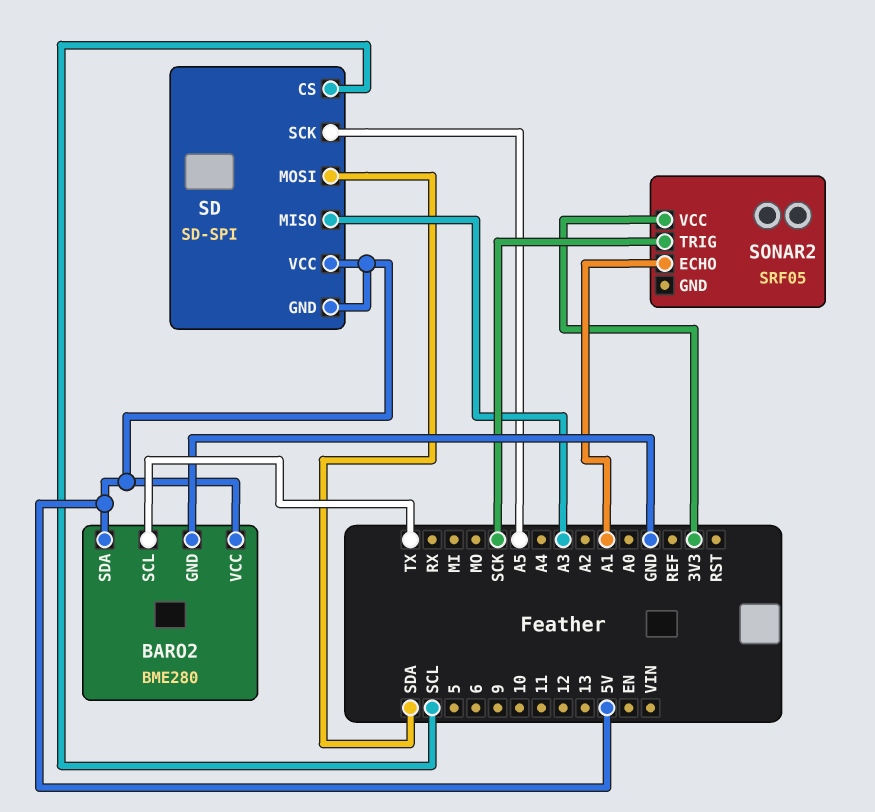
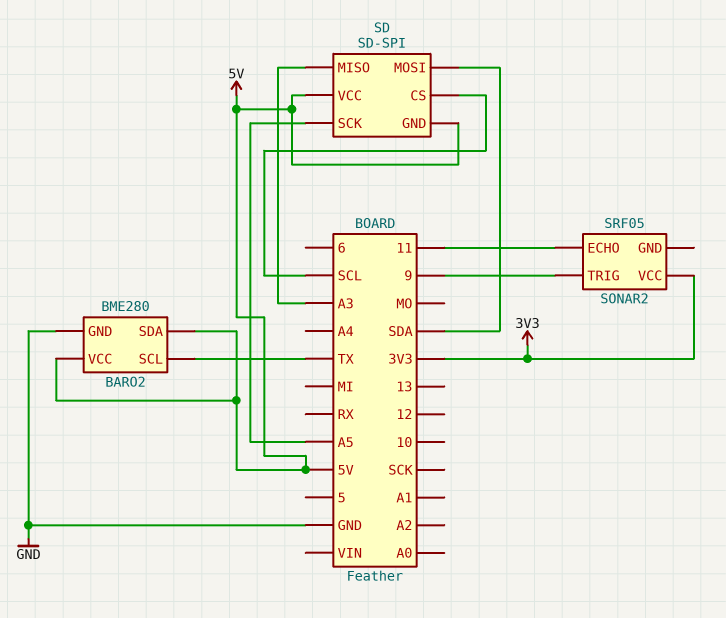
SONAR2 pin ECHO: A1 -> 11
SONAR2 pin TRIG: SCK -> 9

